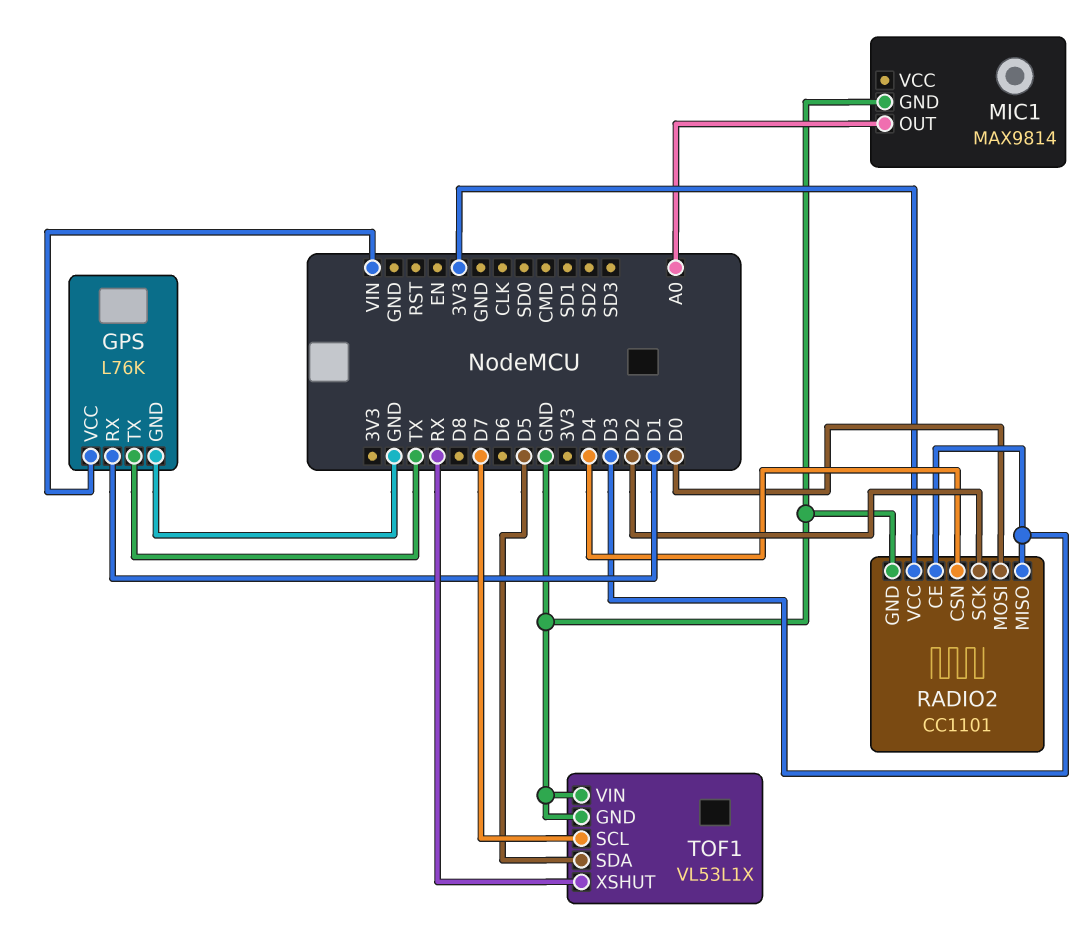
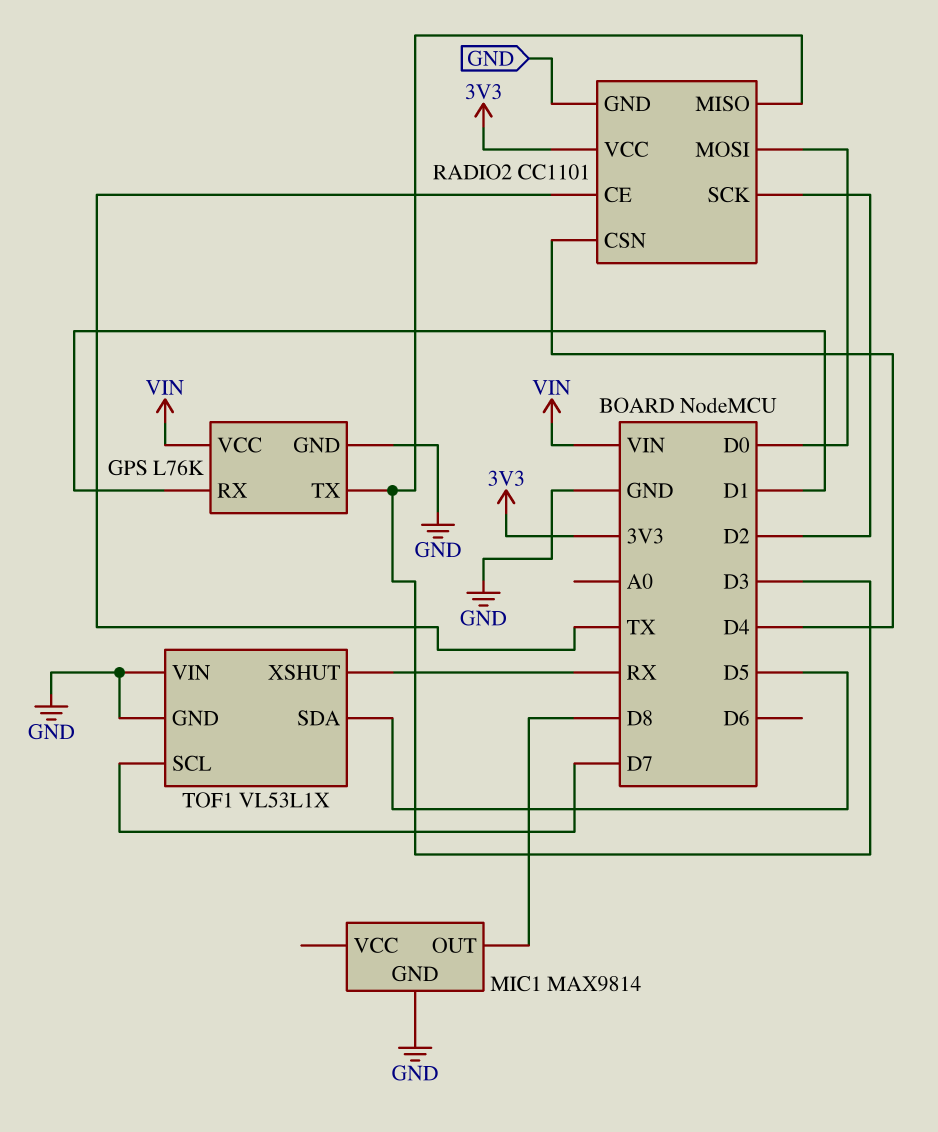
GPS pin TX: TX -> D3
MIC1 pin OUT: A0 -> D8
RADIO2 pin CE: D3 -> TX

